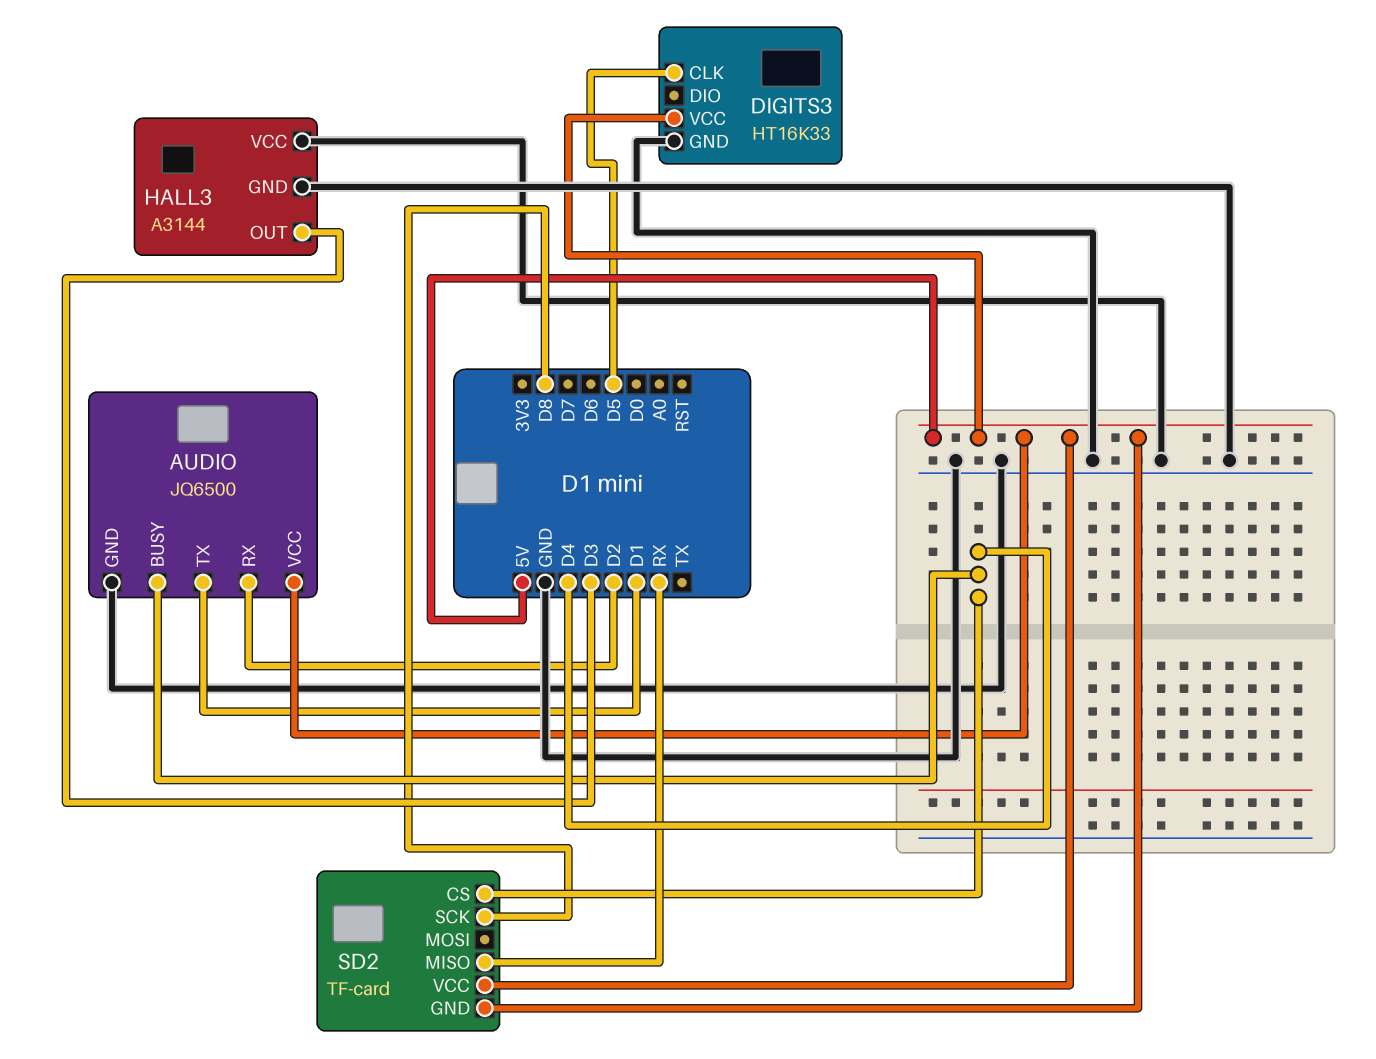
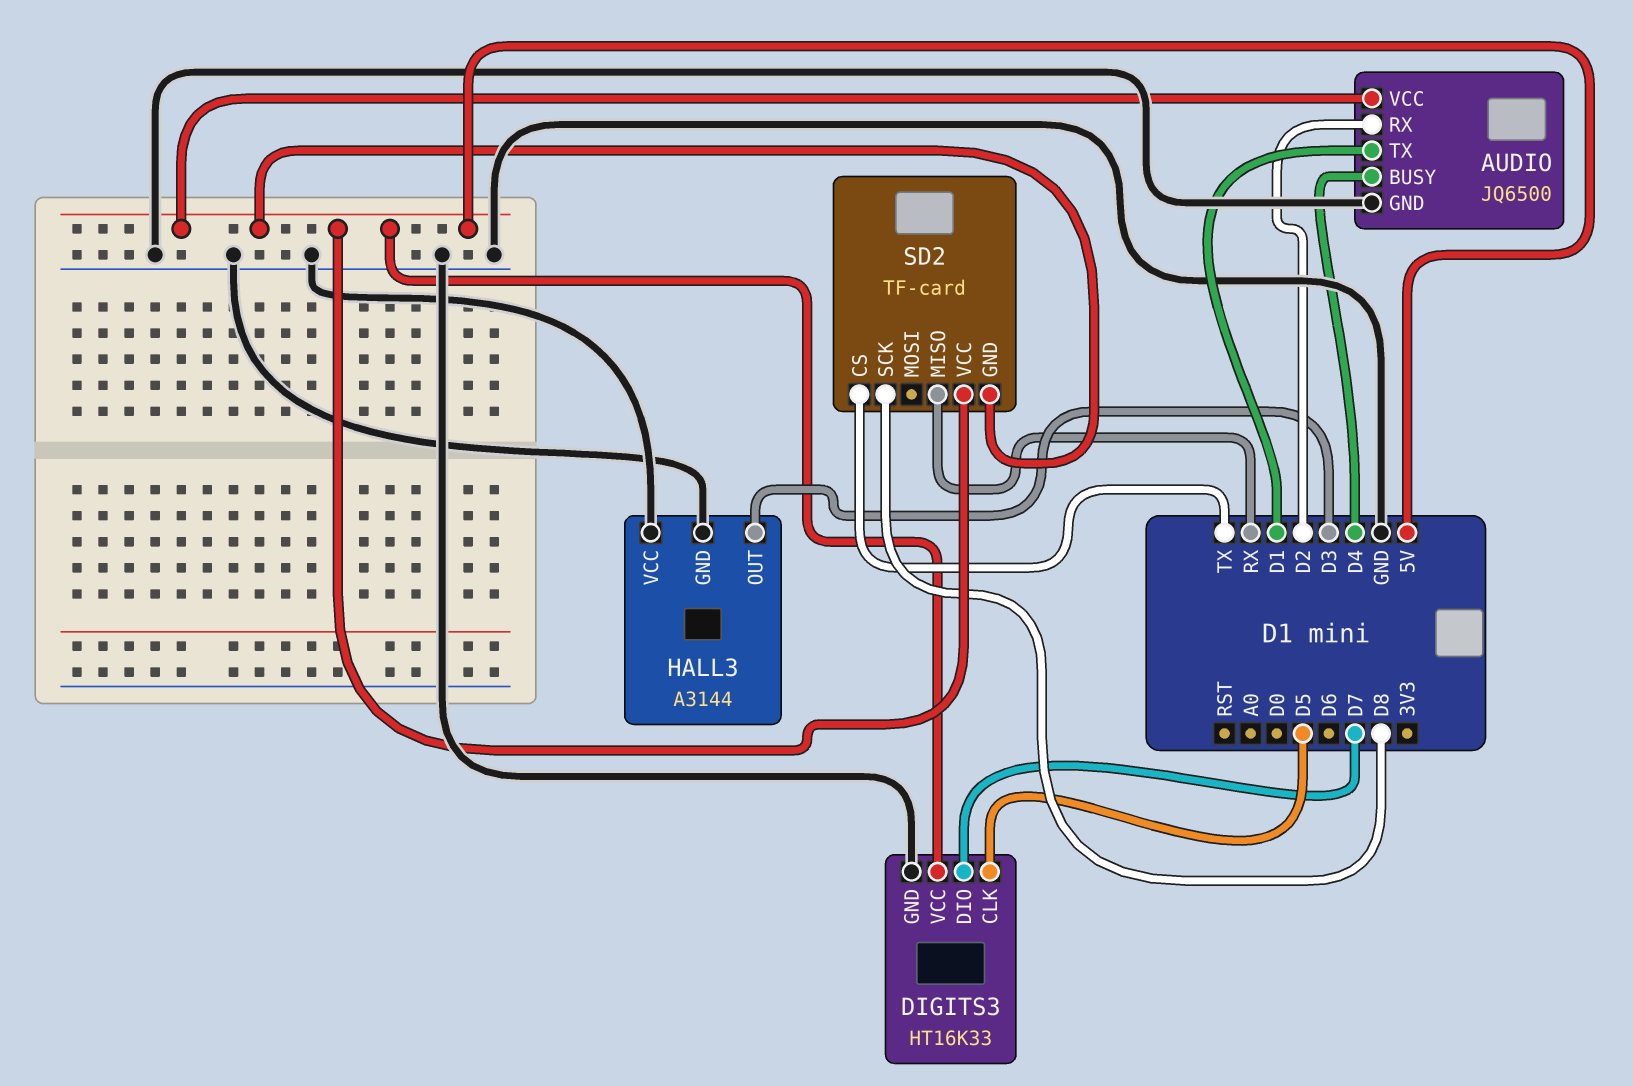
DIGITS3 pin DIO: none -> D7
SD2 pin CS: D4 -> TX

